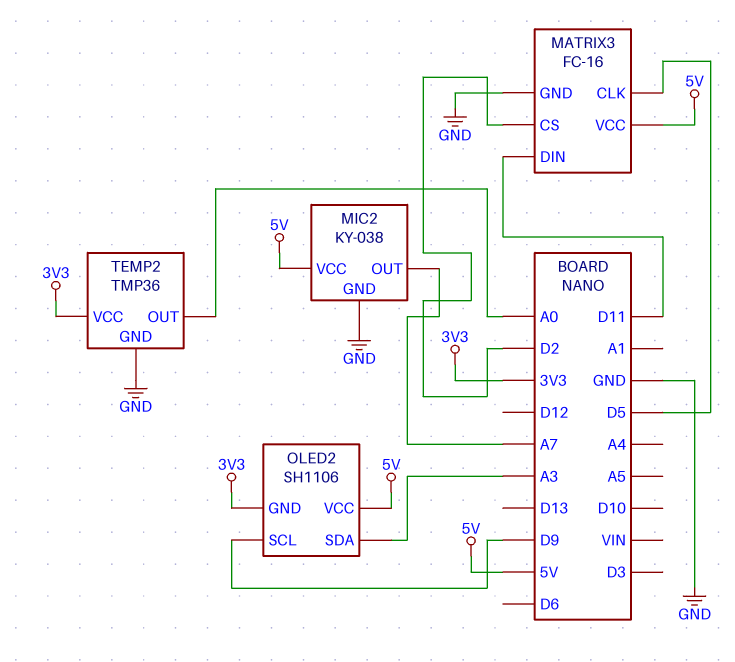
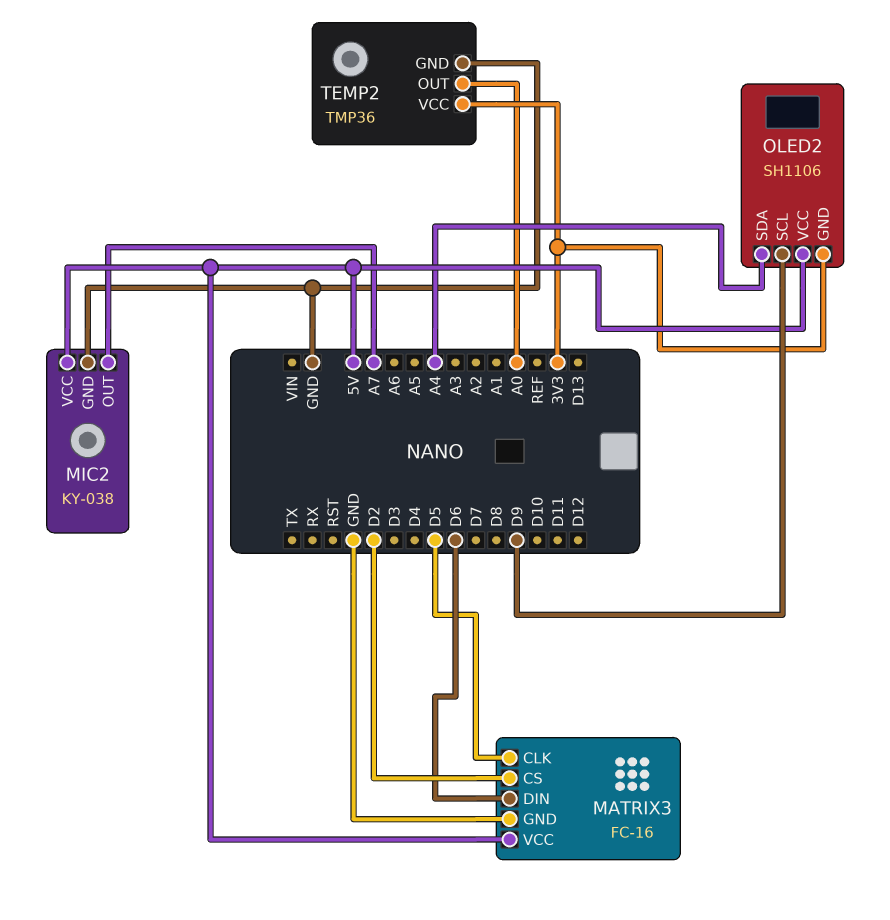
MATRIX3 pin DIN: D11 -> D6
OLED2 pin SDA: A3 -> A4

